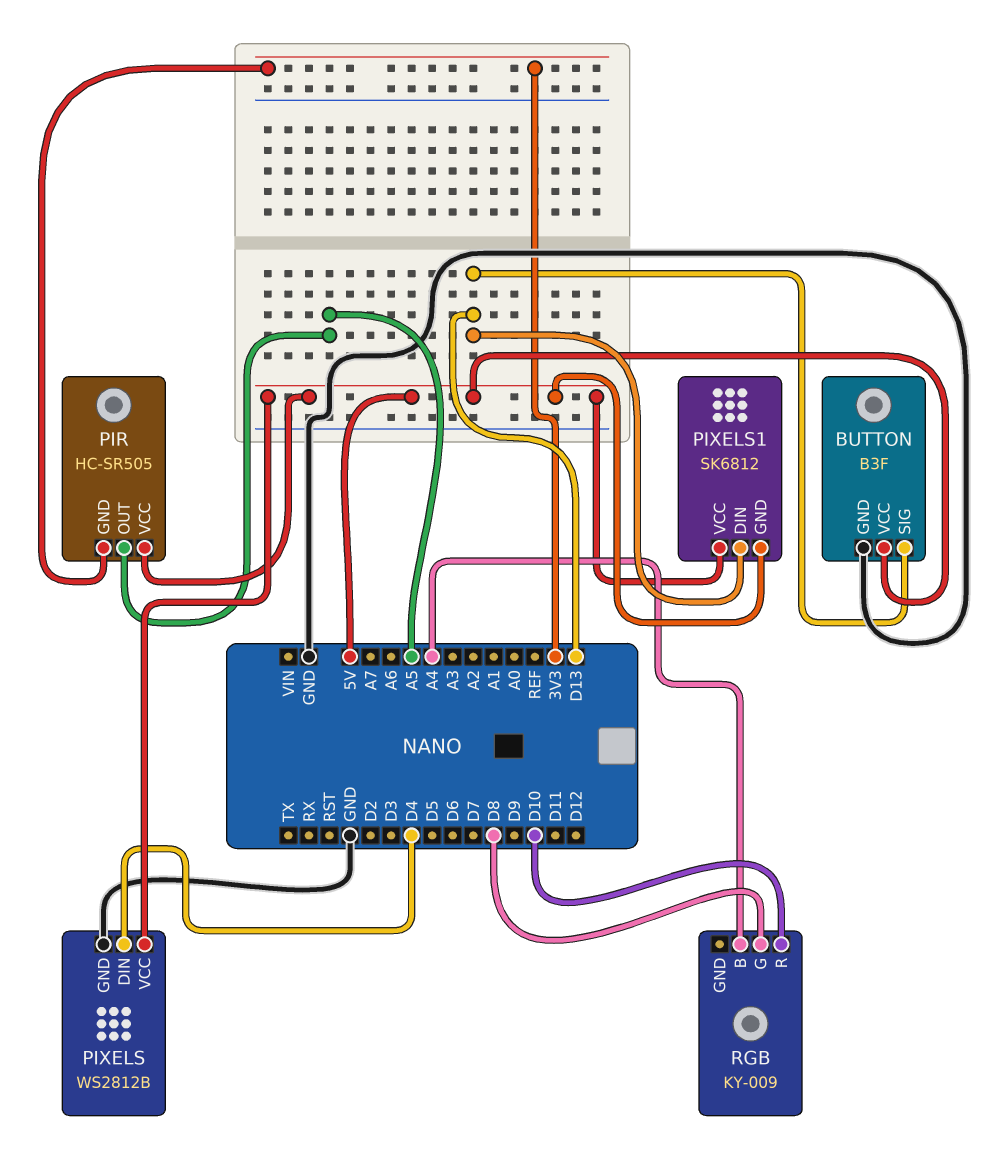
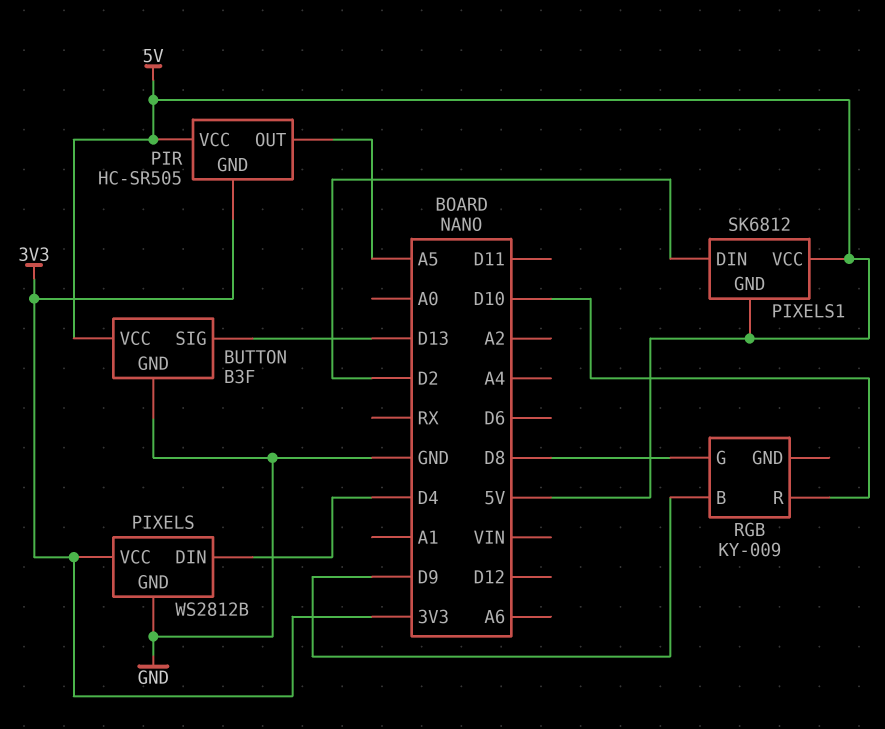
PIXELS pin VCC: 5V -> 3V3
PIXELS1 pin DIN: D13 -> D2
RGB pin B: A4 -> D9

